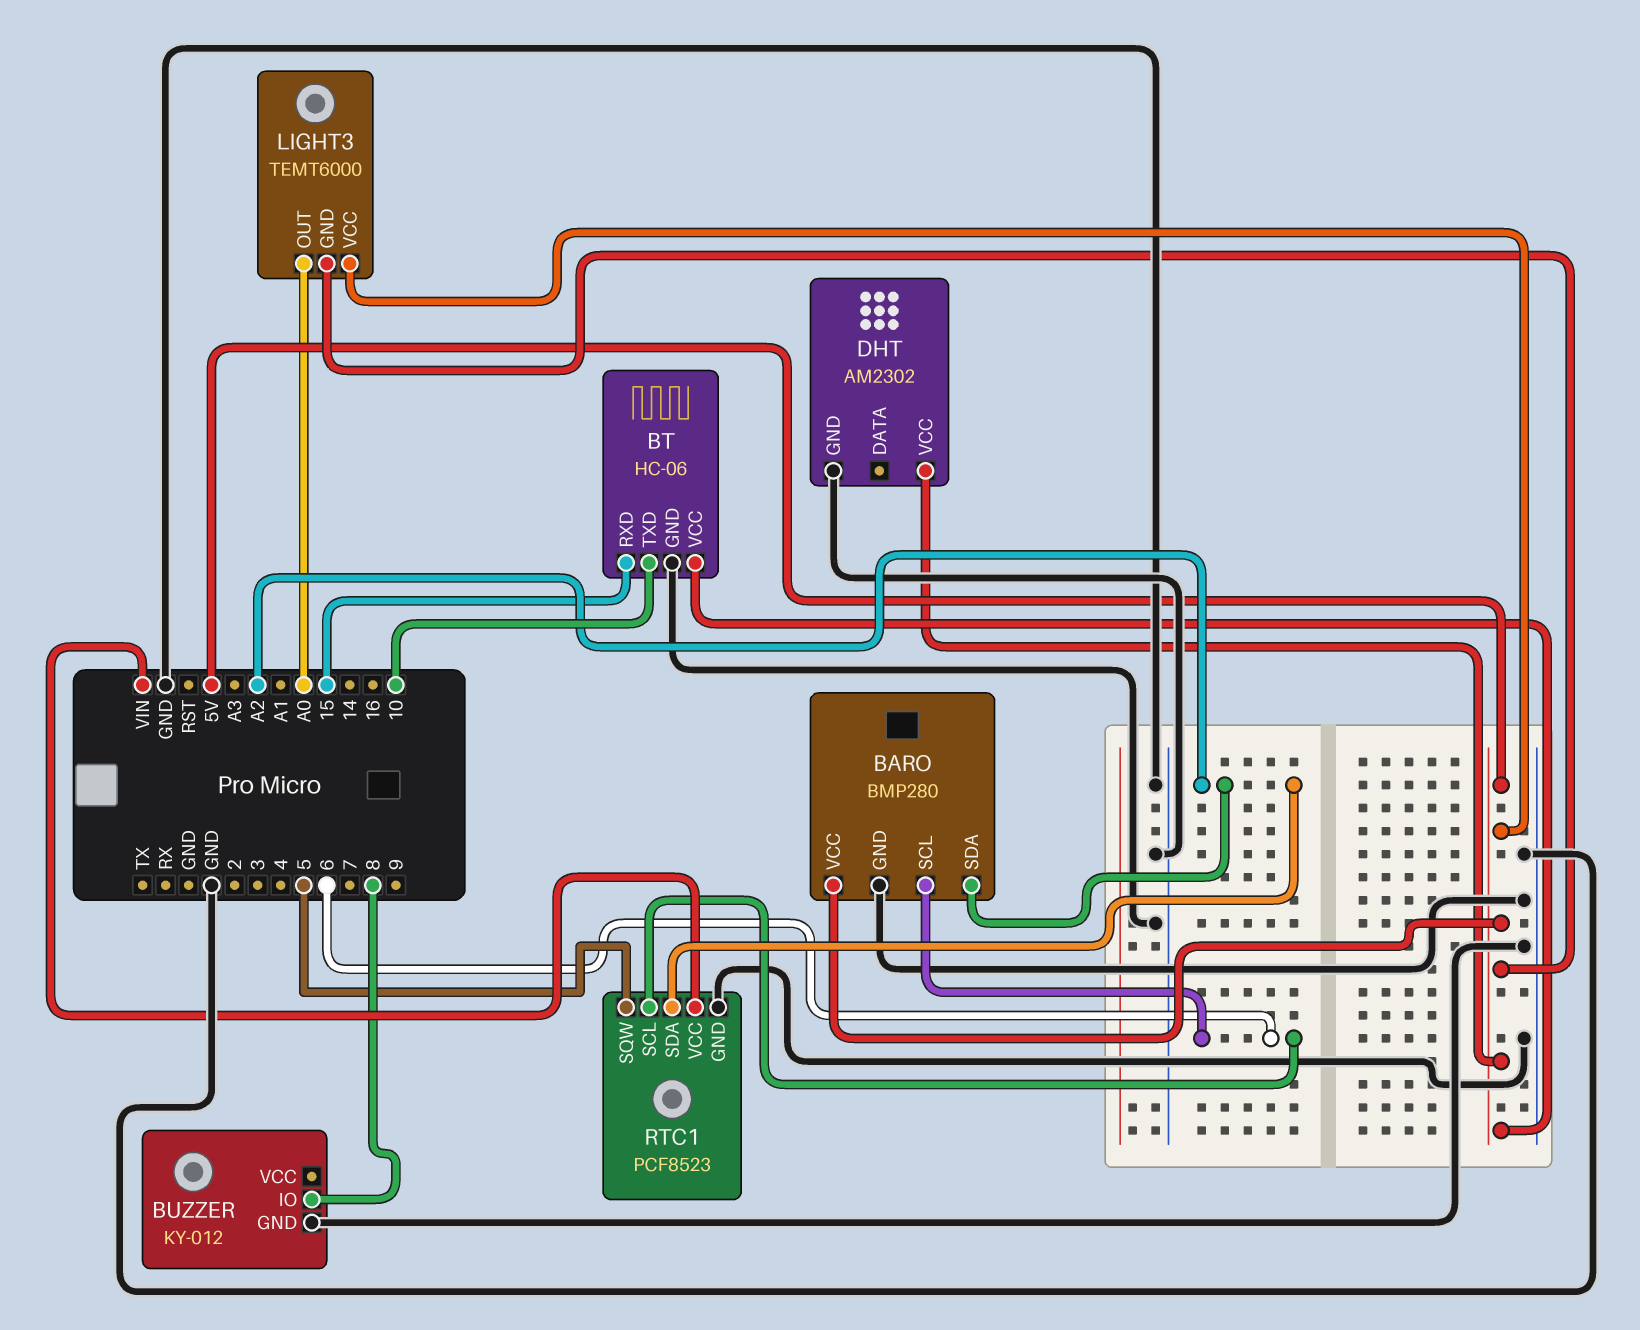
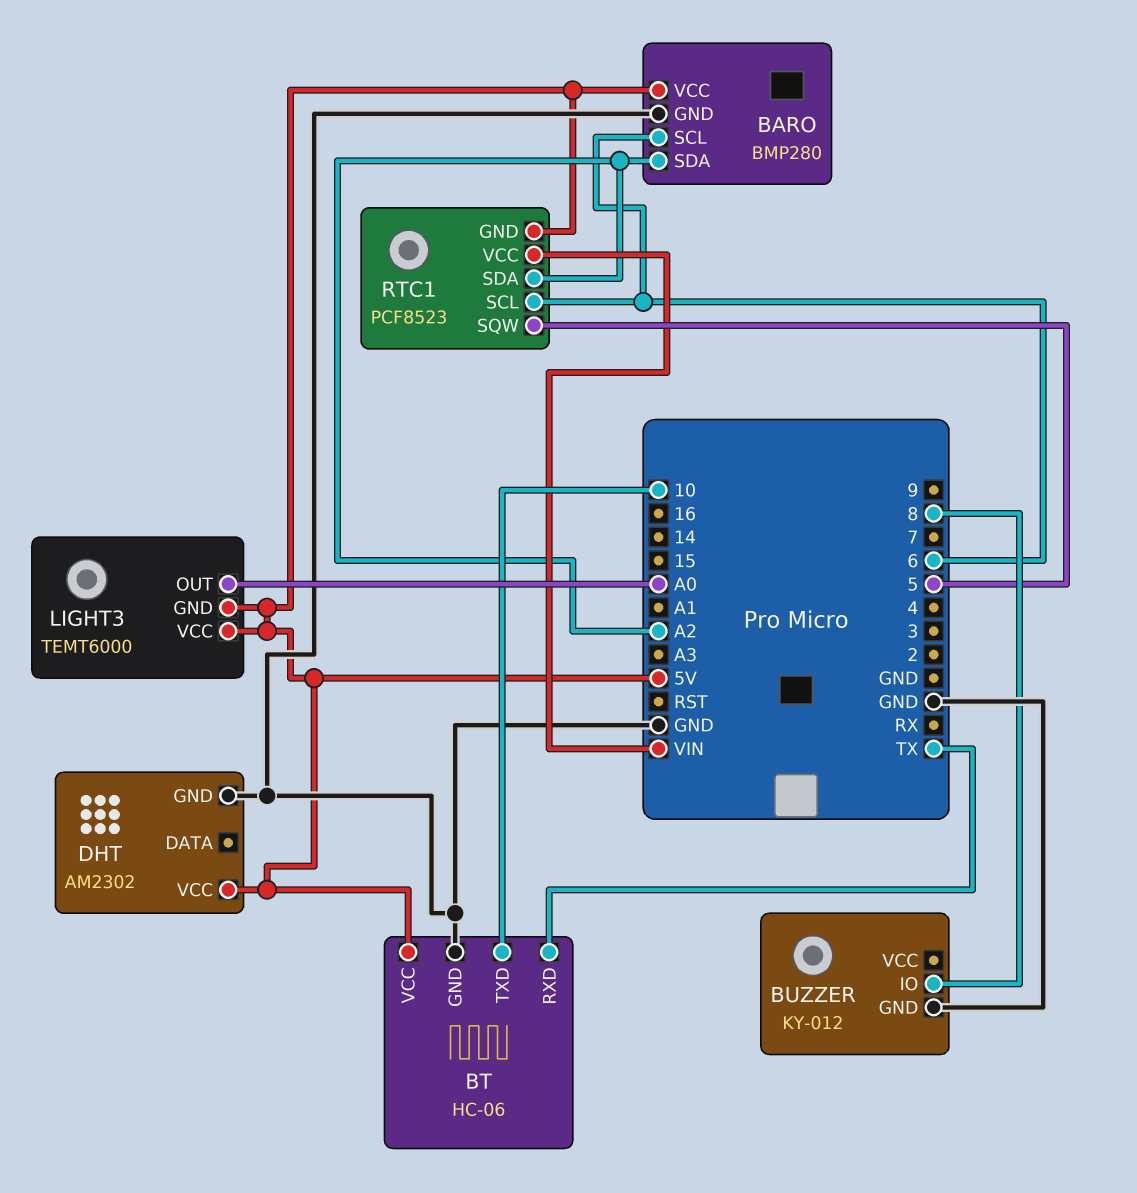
BT pin RXD: 15 -> TX
RTC1 pin GND: GND -> 5V

